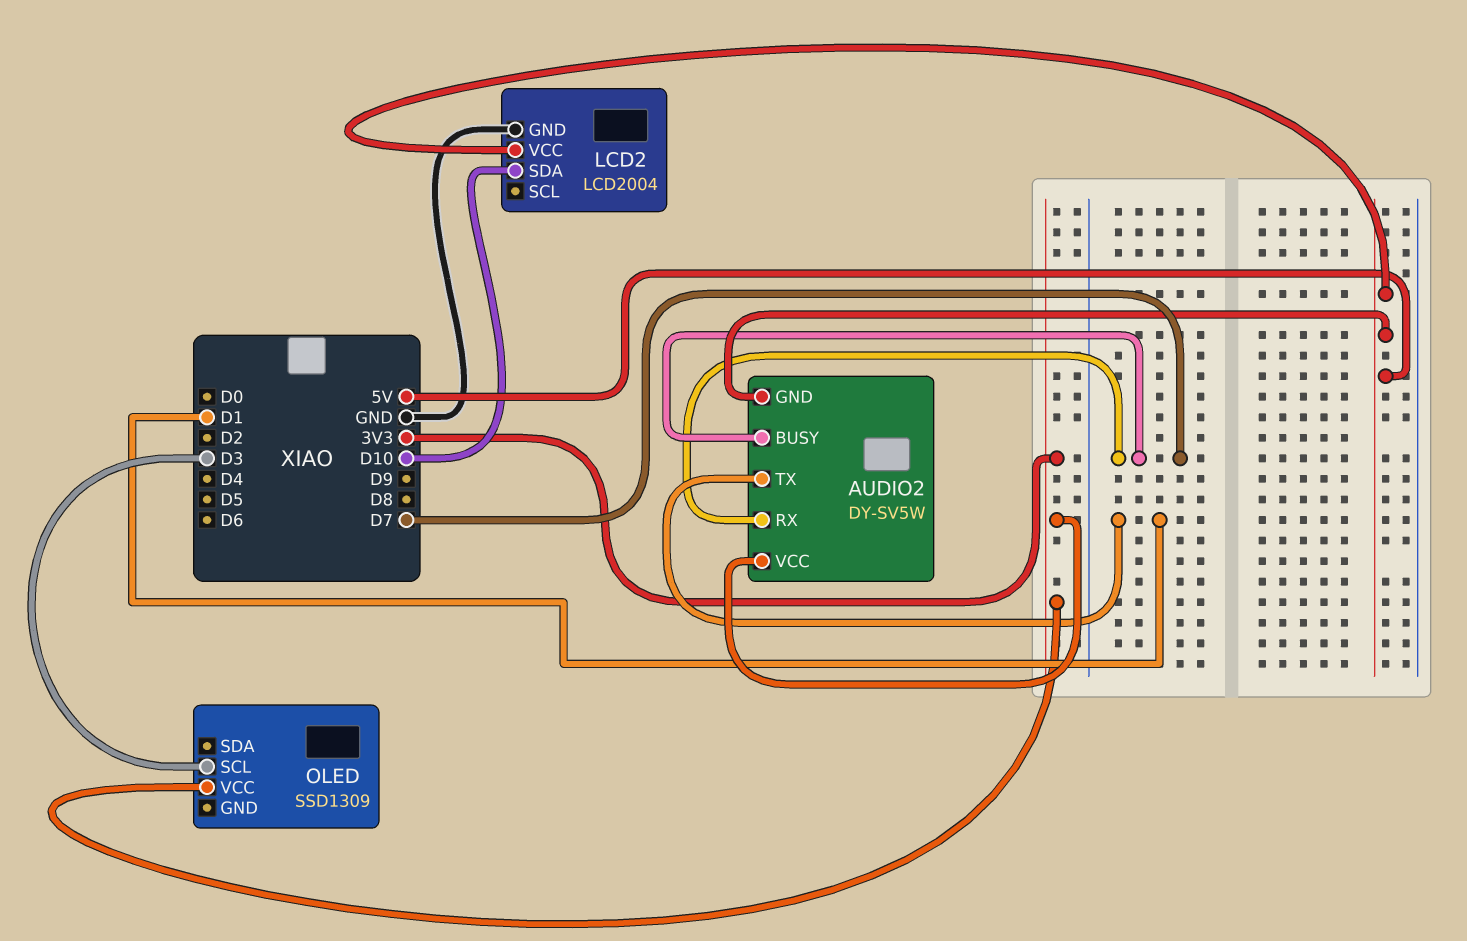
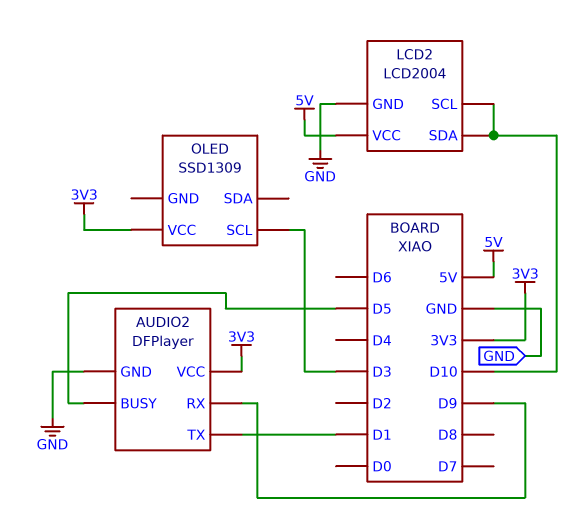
AUDIO2: DY-SV5W -> DFPlayer
AUDIO2 pin BUSY: D7 -> D5
AUDIO2 pin GND: 5V -> GND
AUDIO2 pin RX: D7 -> D9
LCD2 pin SCL: none -> D10

